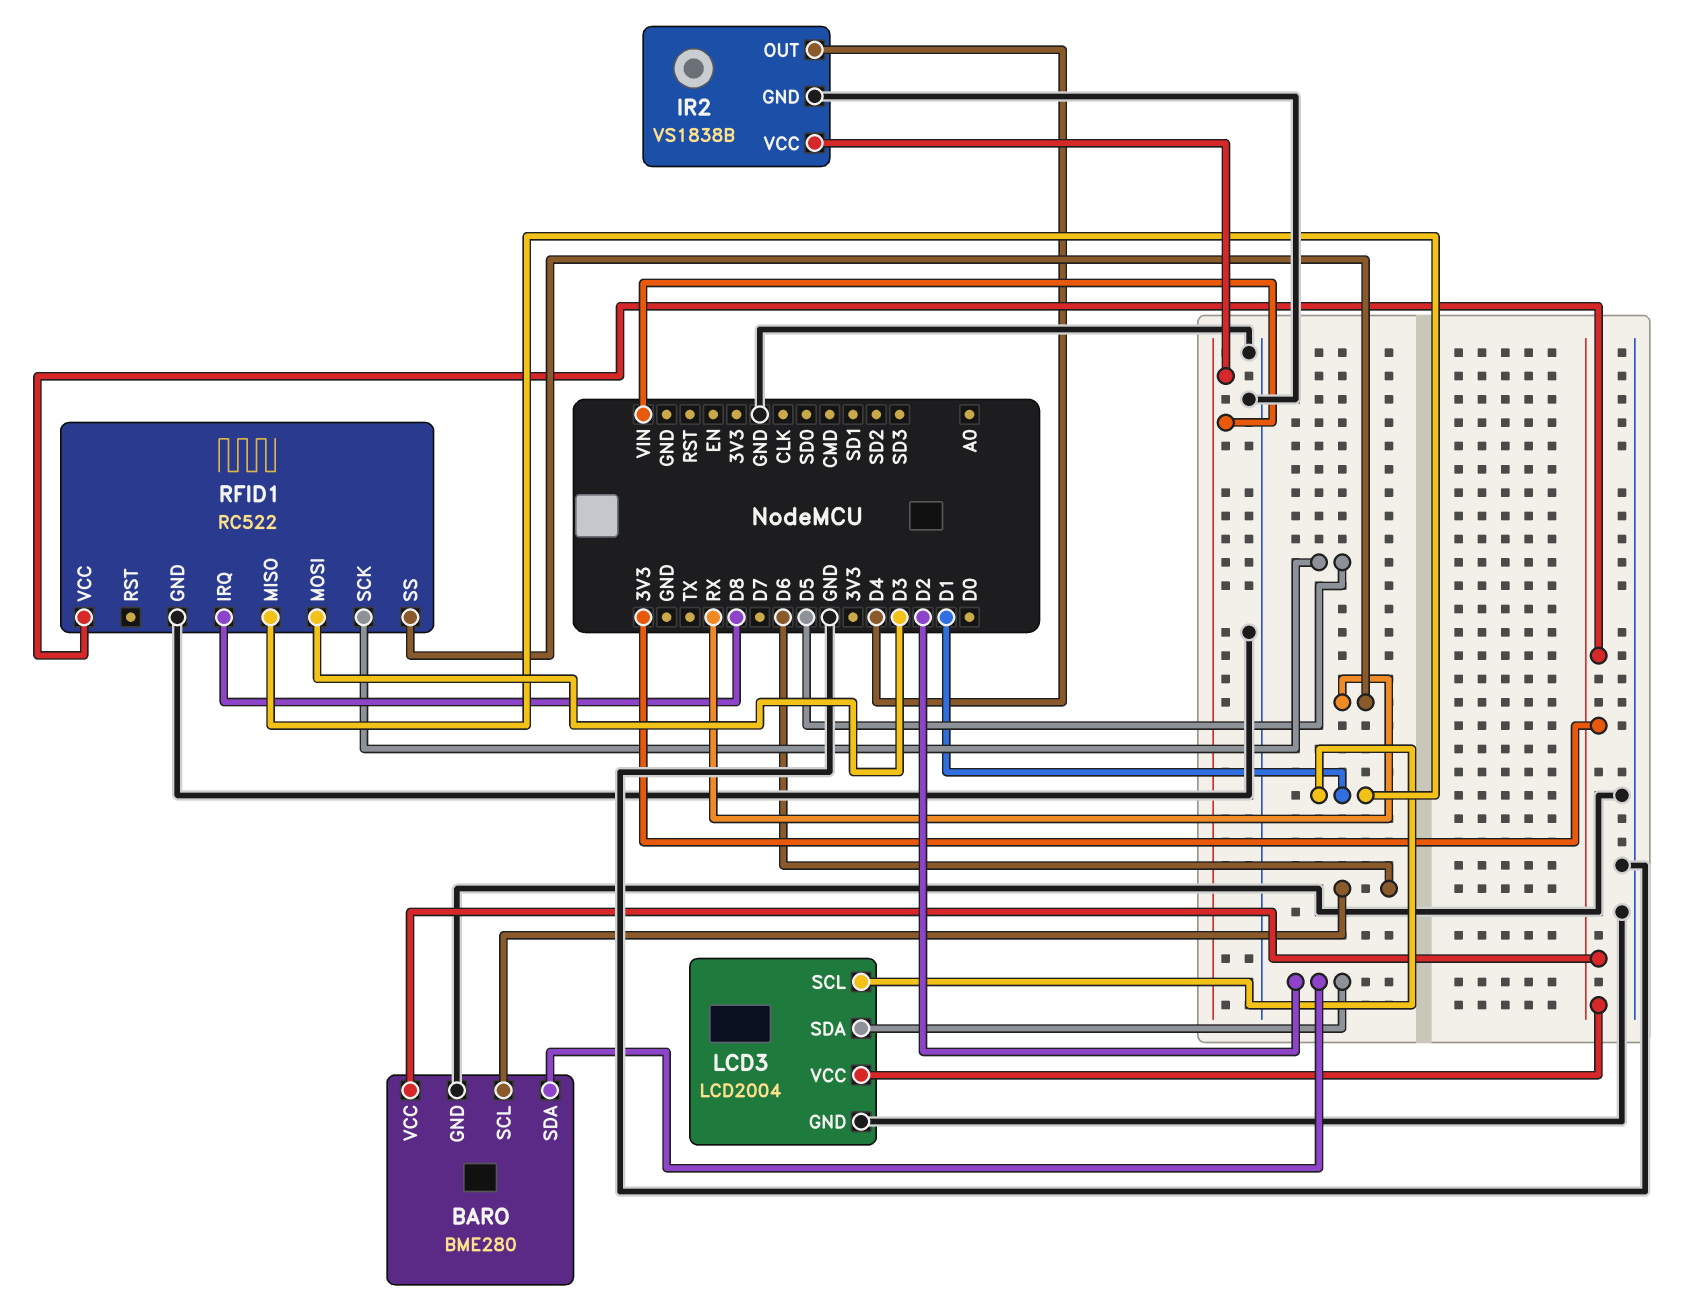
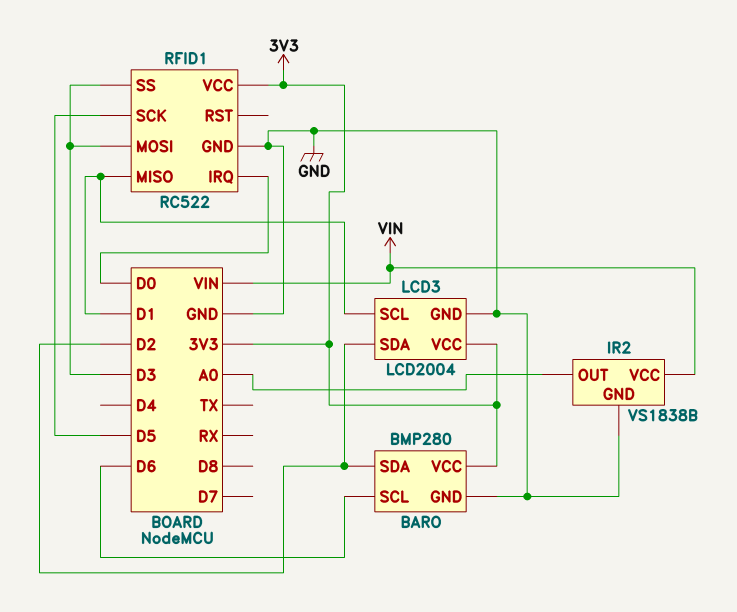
BARO: BME280 -> BMP280
IR2 pin OUT: D4 -> A0
RFID1 pin IRQ: D8 -> D0
RFID1 pin SS: RX -> D3

